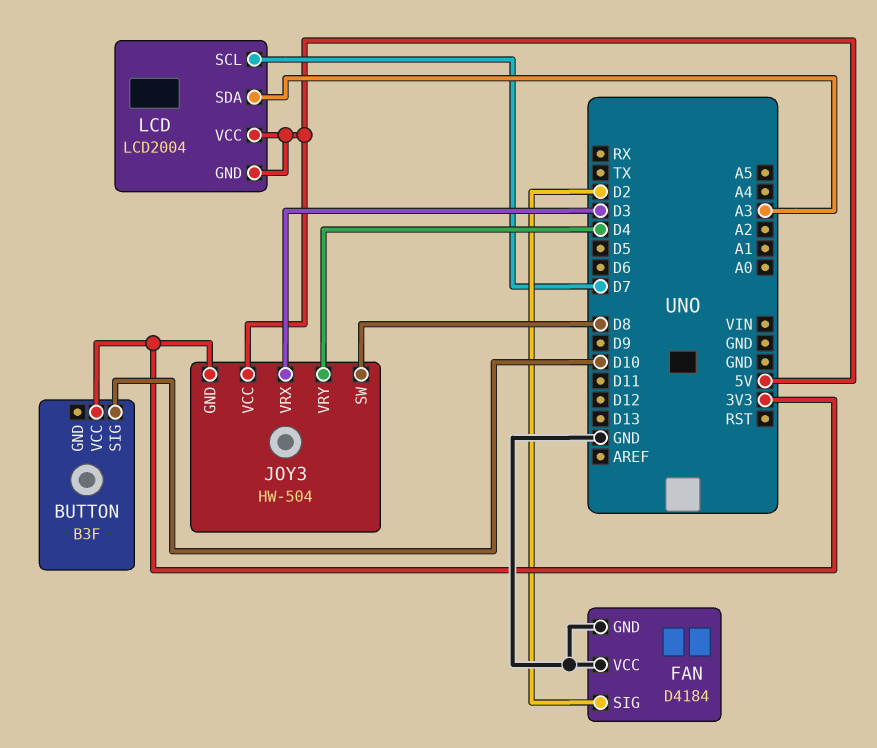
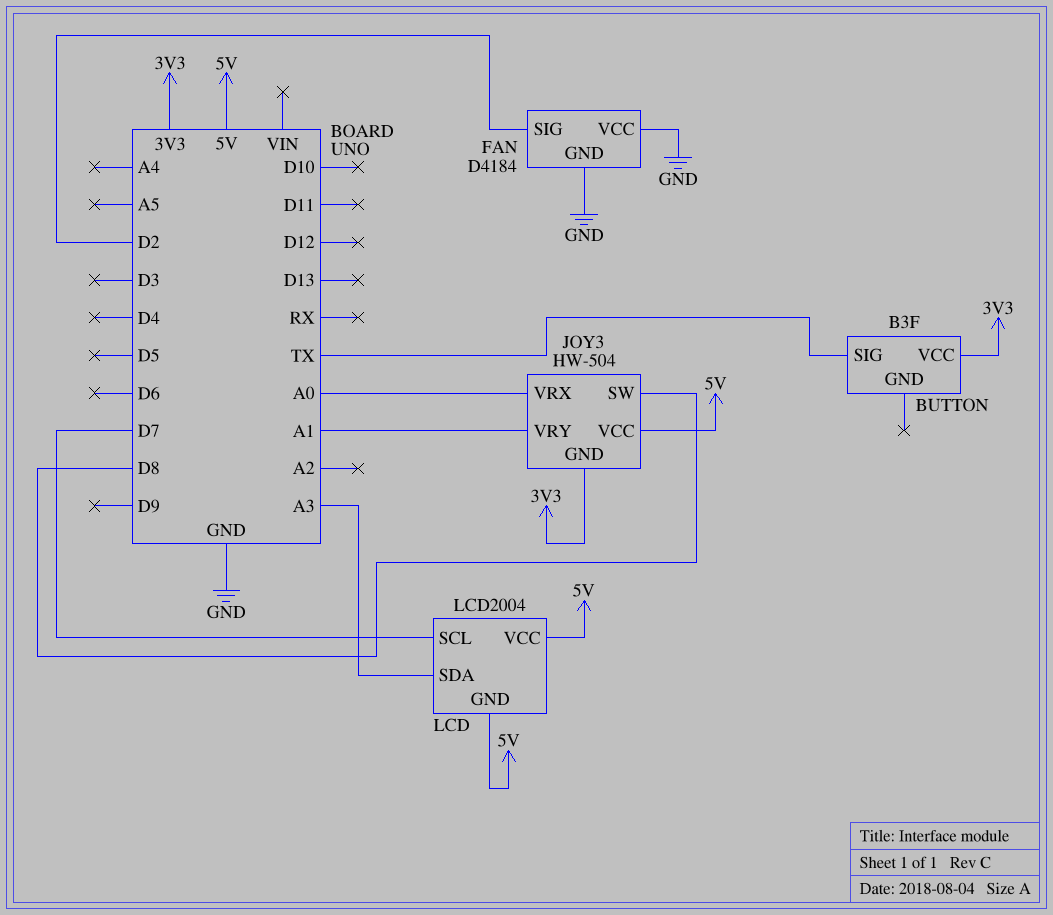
BUTTON pin SIG: D10 -> TX
JOY3 pin VRX: D3 -> A0
JOY3 pin VRY: D4 -> A1

